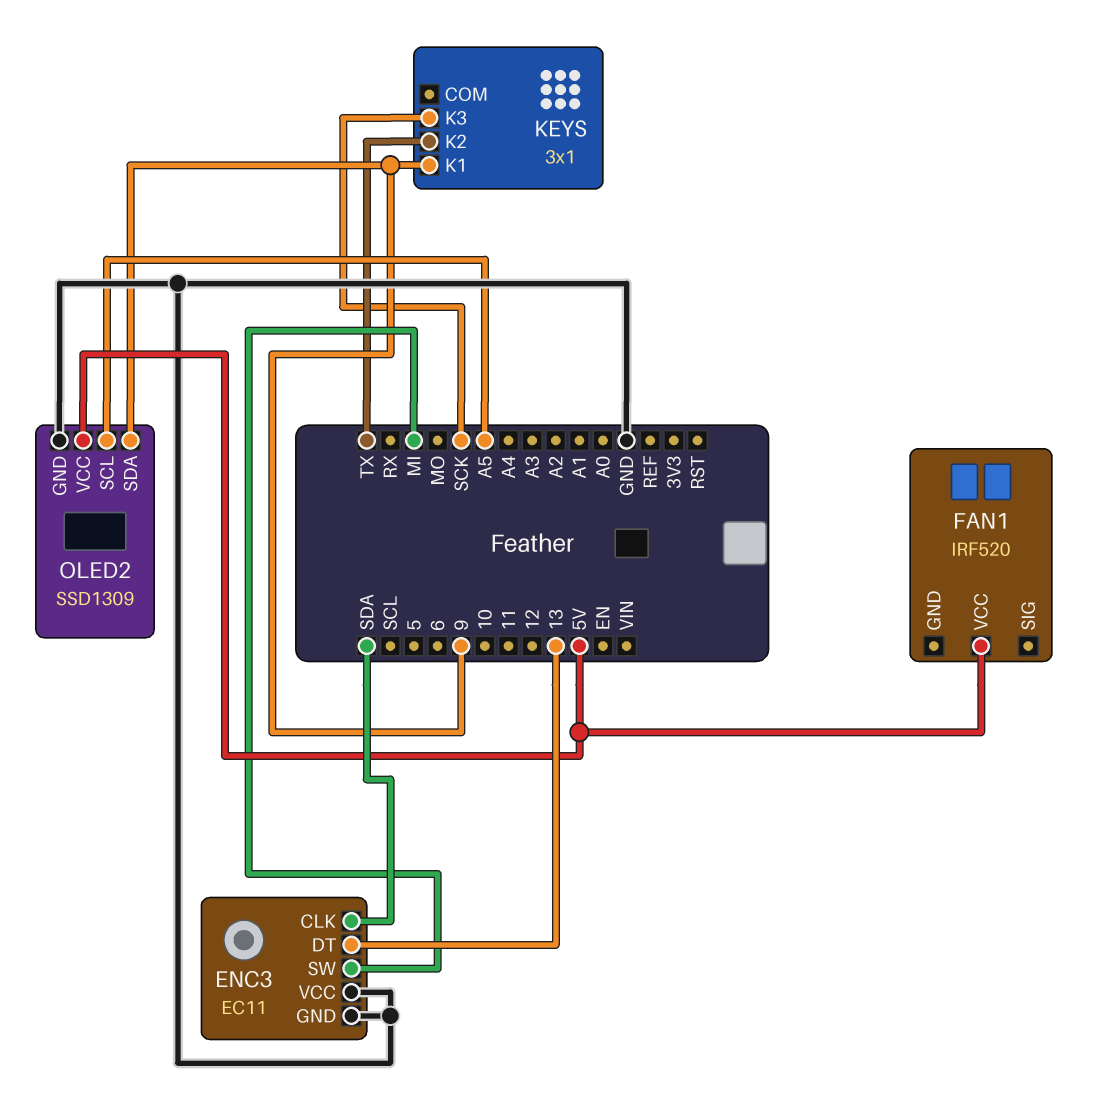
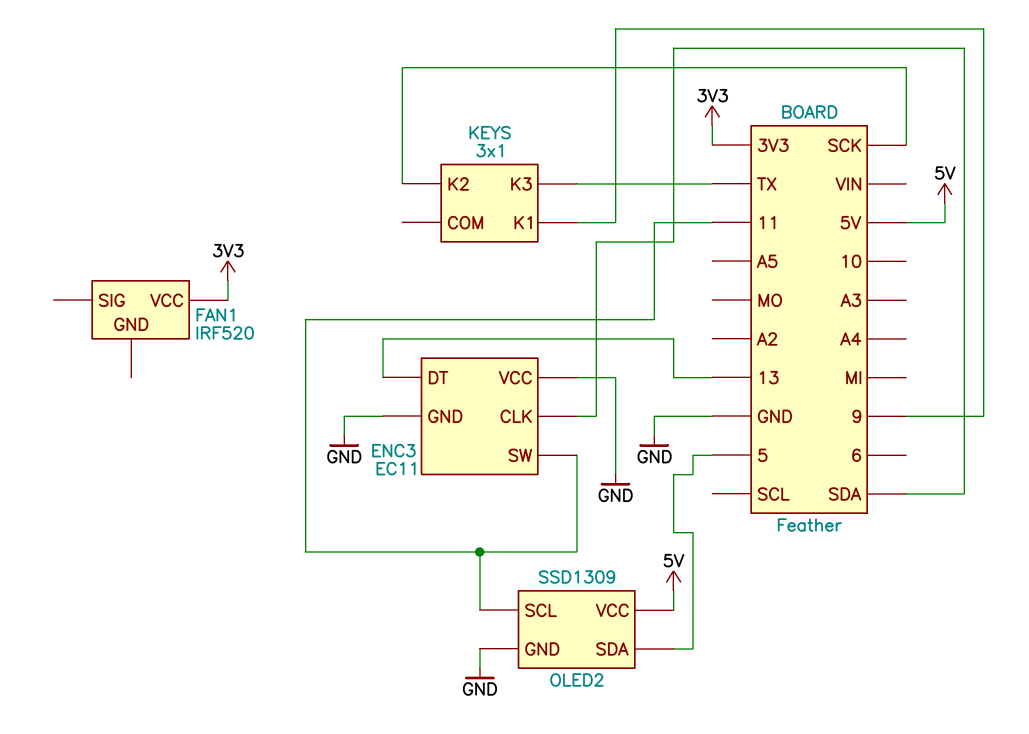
ENC3 pin SW: MI -> 11
FAN1 pin VCC: 5V -> 3V3
KEYS pin K2: TX -> SCK
KEYS pin K3: SCK -> TX
OLED2 pin SCL: A5 -> 11
OLED2 pin SDA: 9 -> 5

